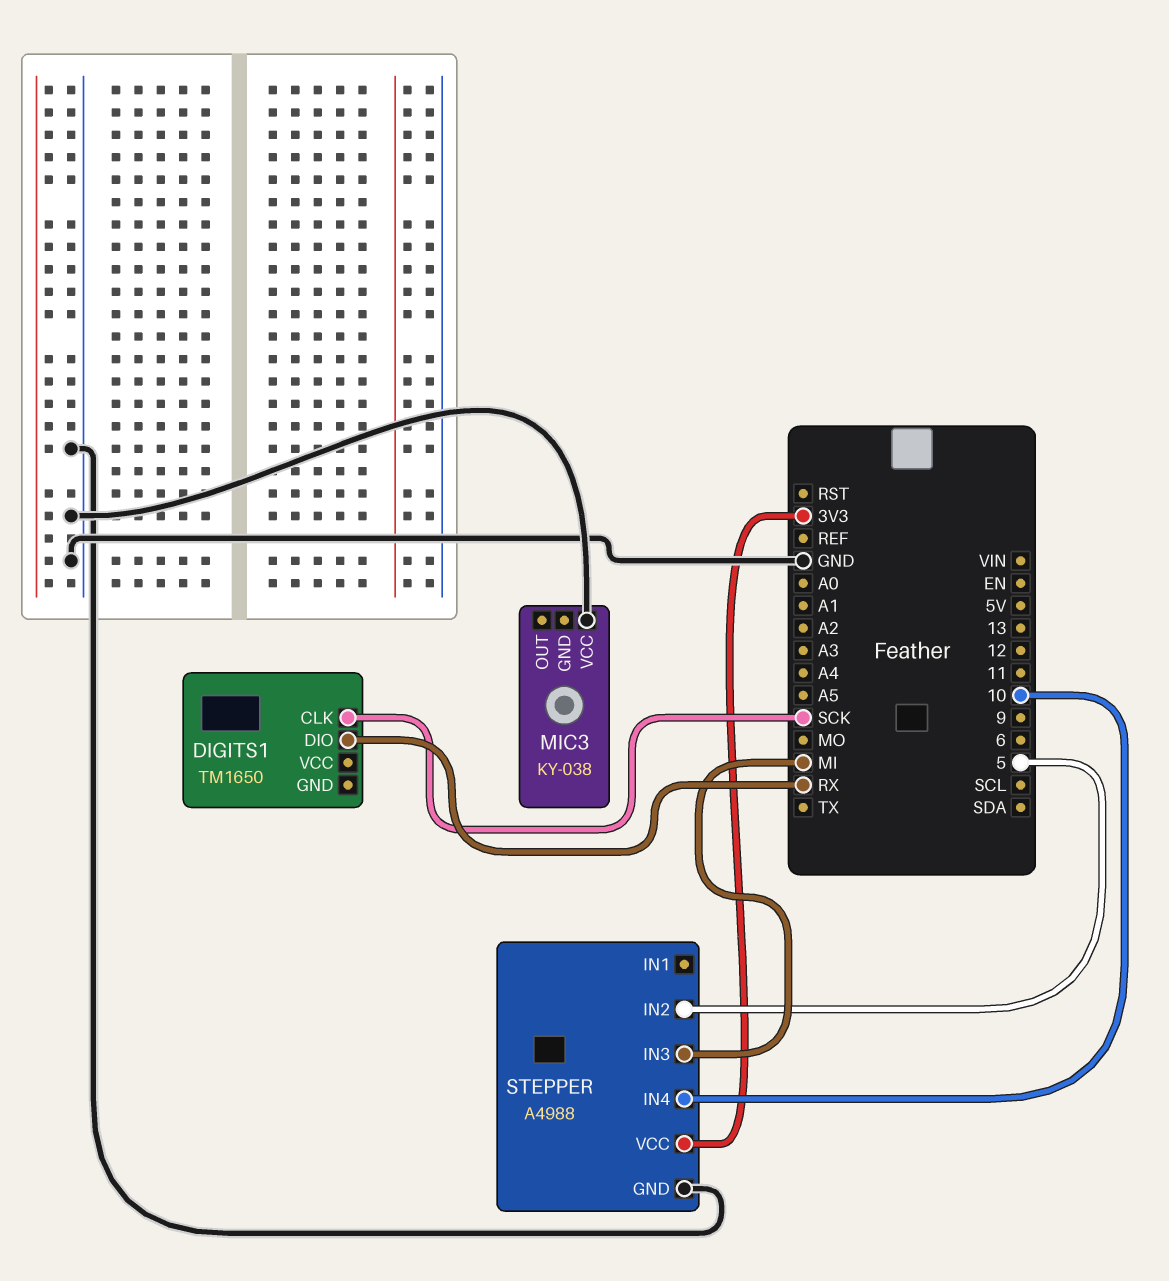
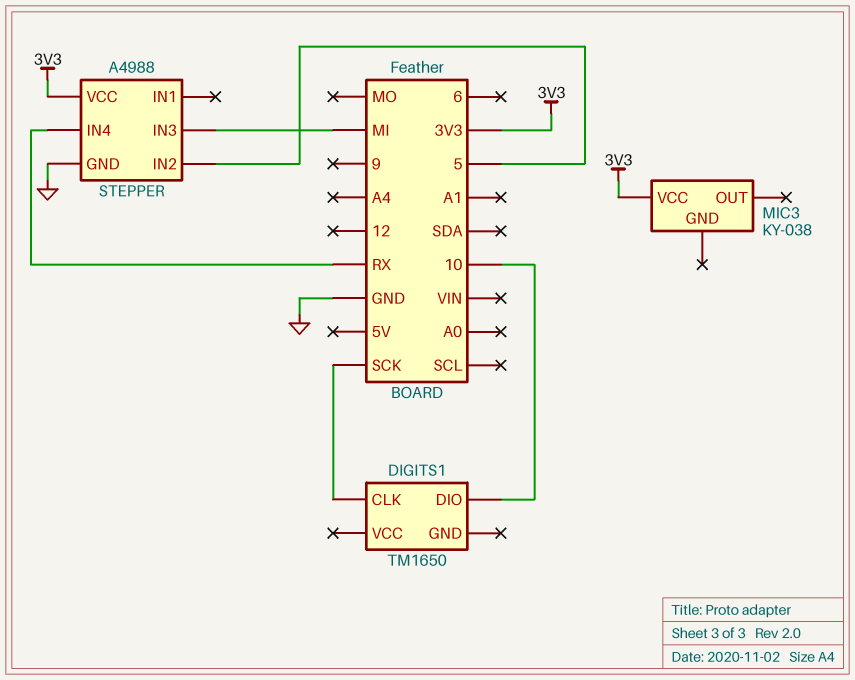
DIGITS1 pin DIO: RX -> 10
MIC3 pin VCC: GND -> 3V3
STEPPER pin IN4: 10 -> RX

